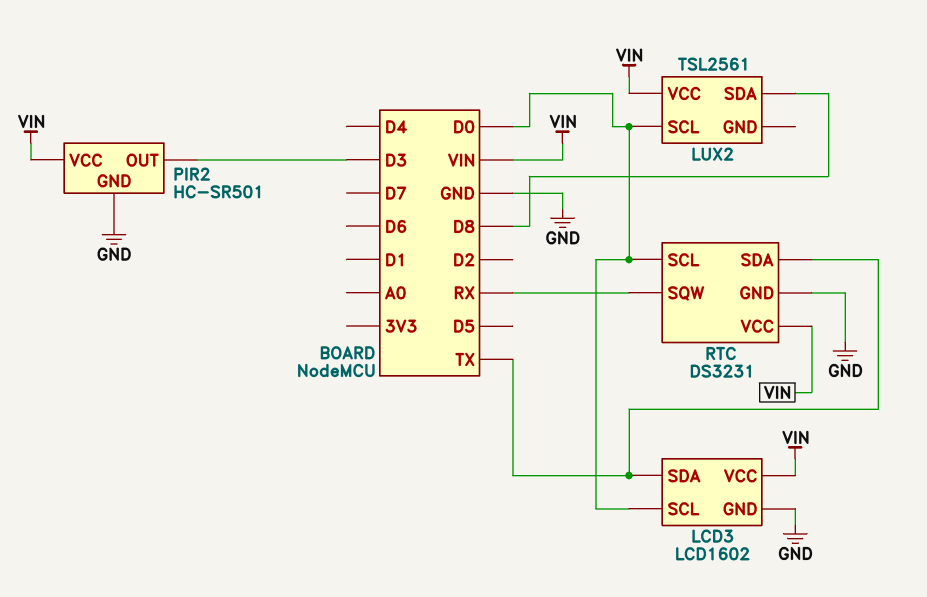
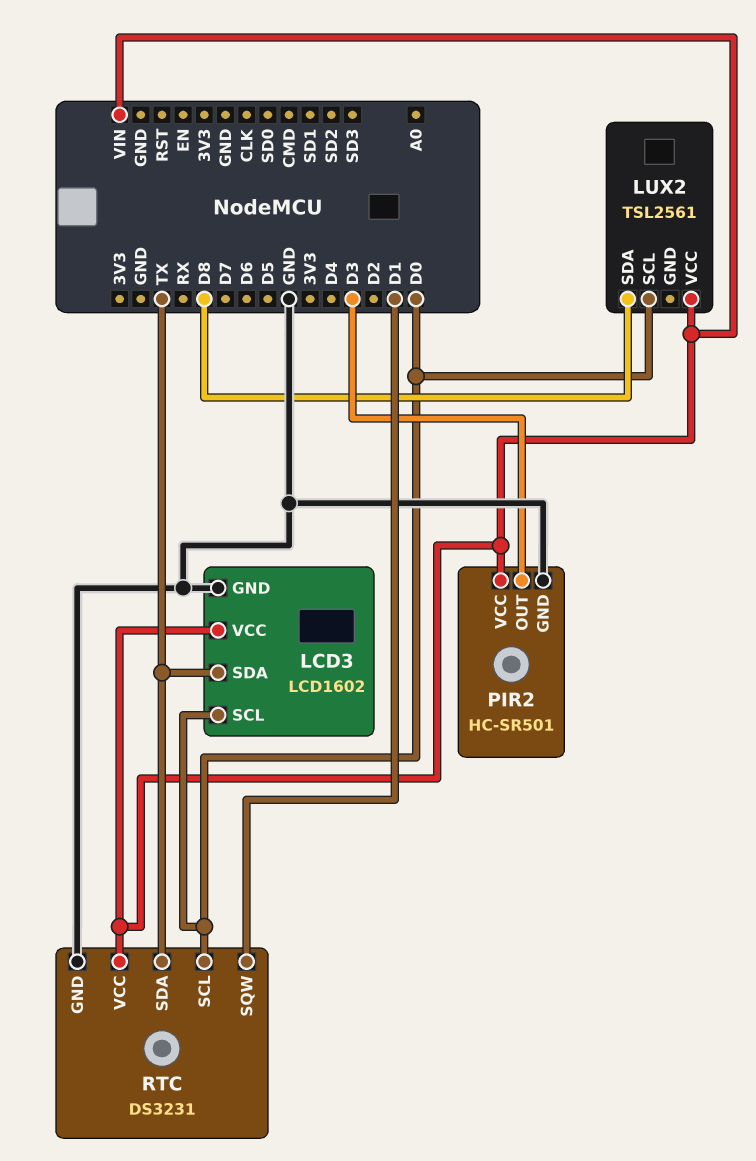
RTC pin SQW: RX -> D1

